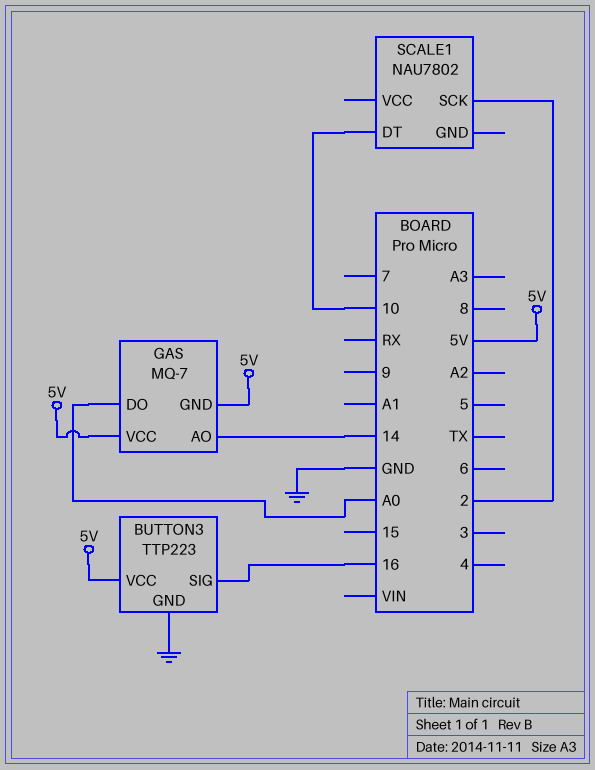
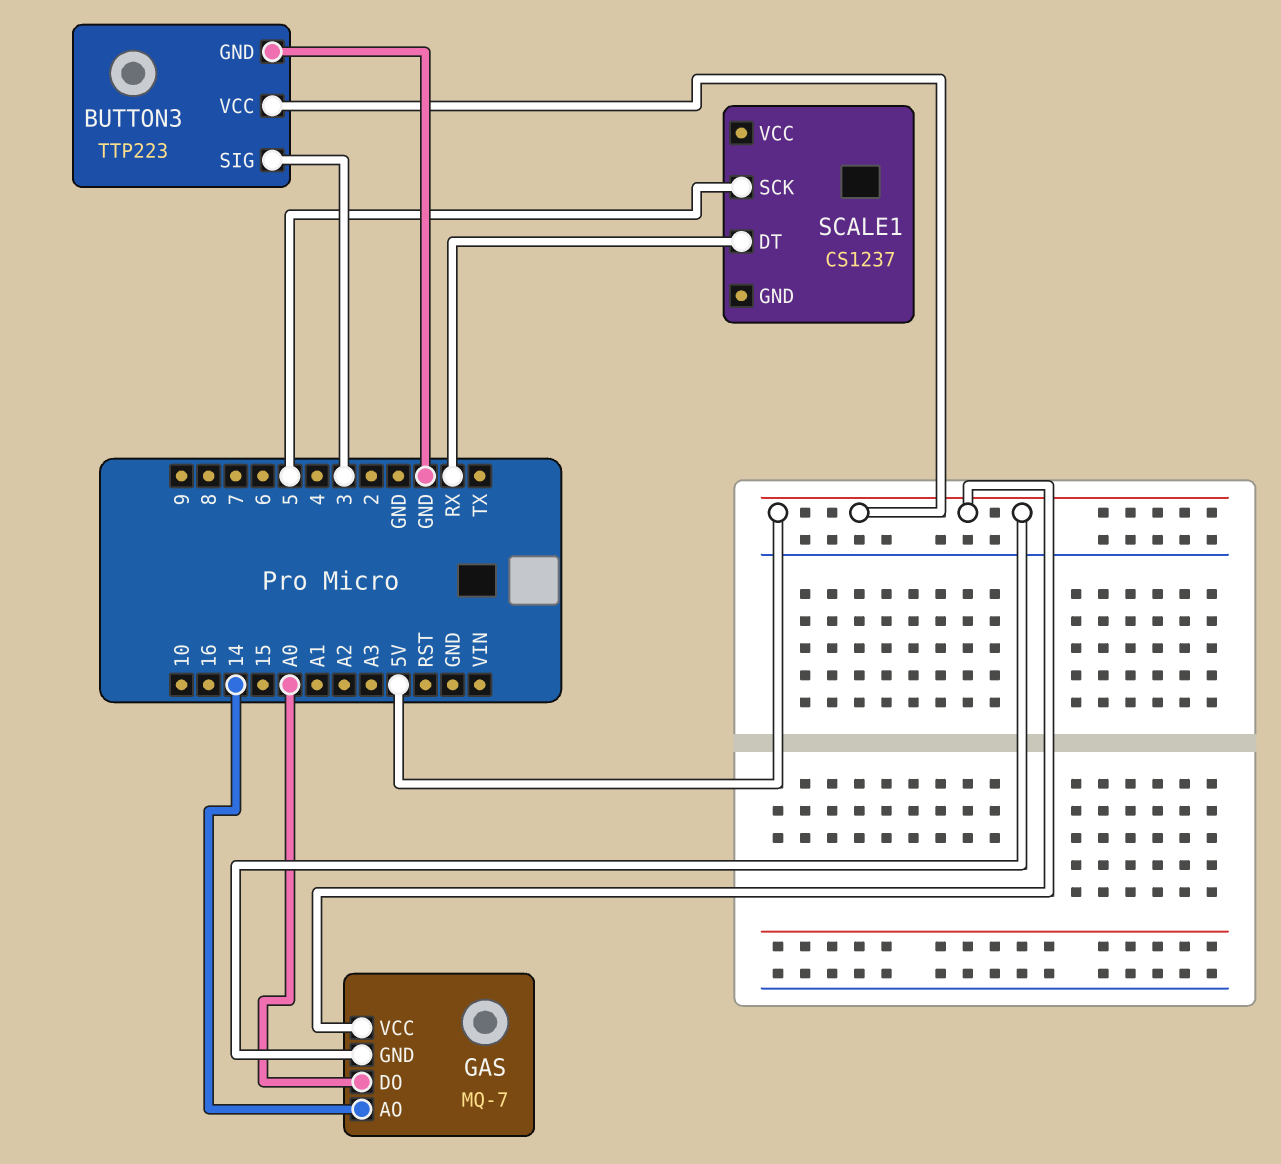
BUTTON3 pin SIG: 16 -> 3
SCALE1: NAU7802 -> CS1237
SCALE1 pin DT: 10 -> RX
SCALE1 pin SCK: 2 -> 5

